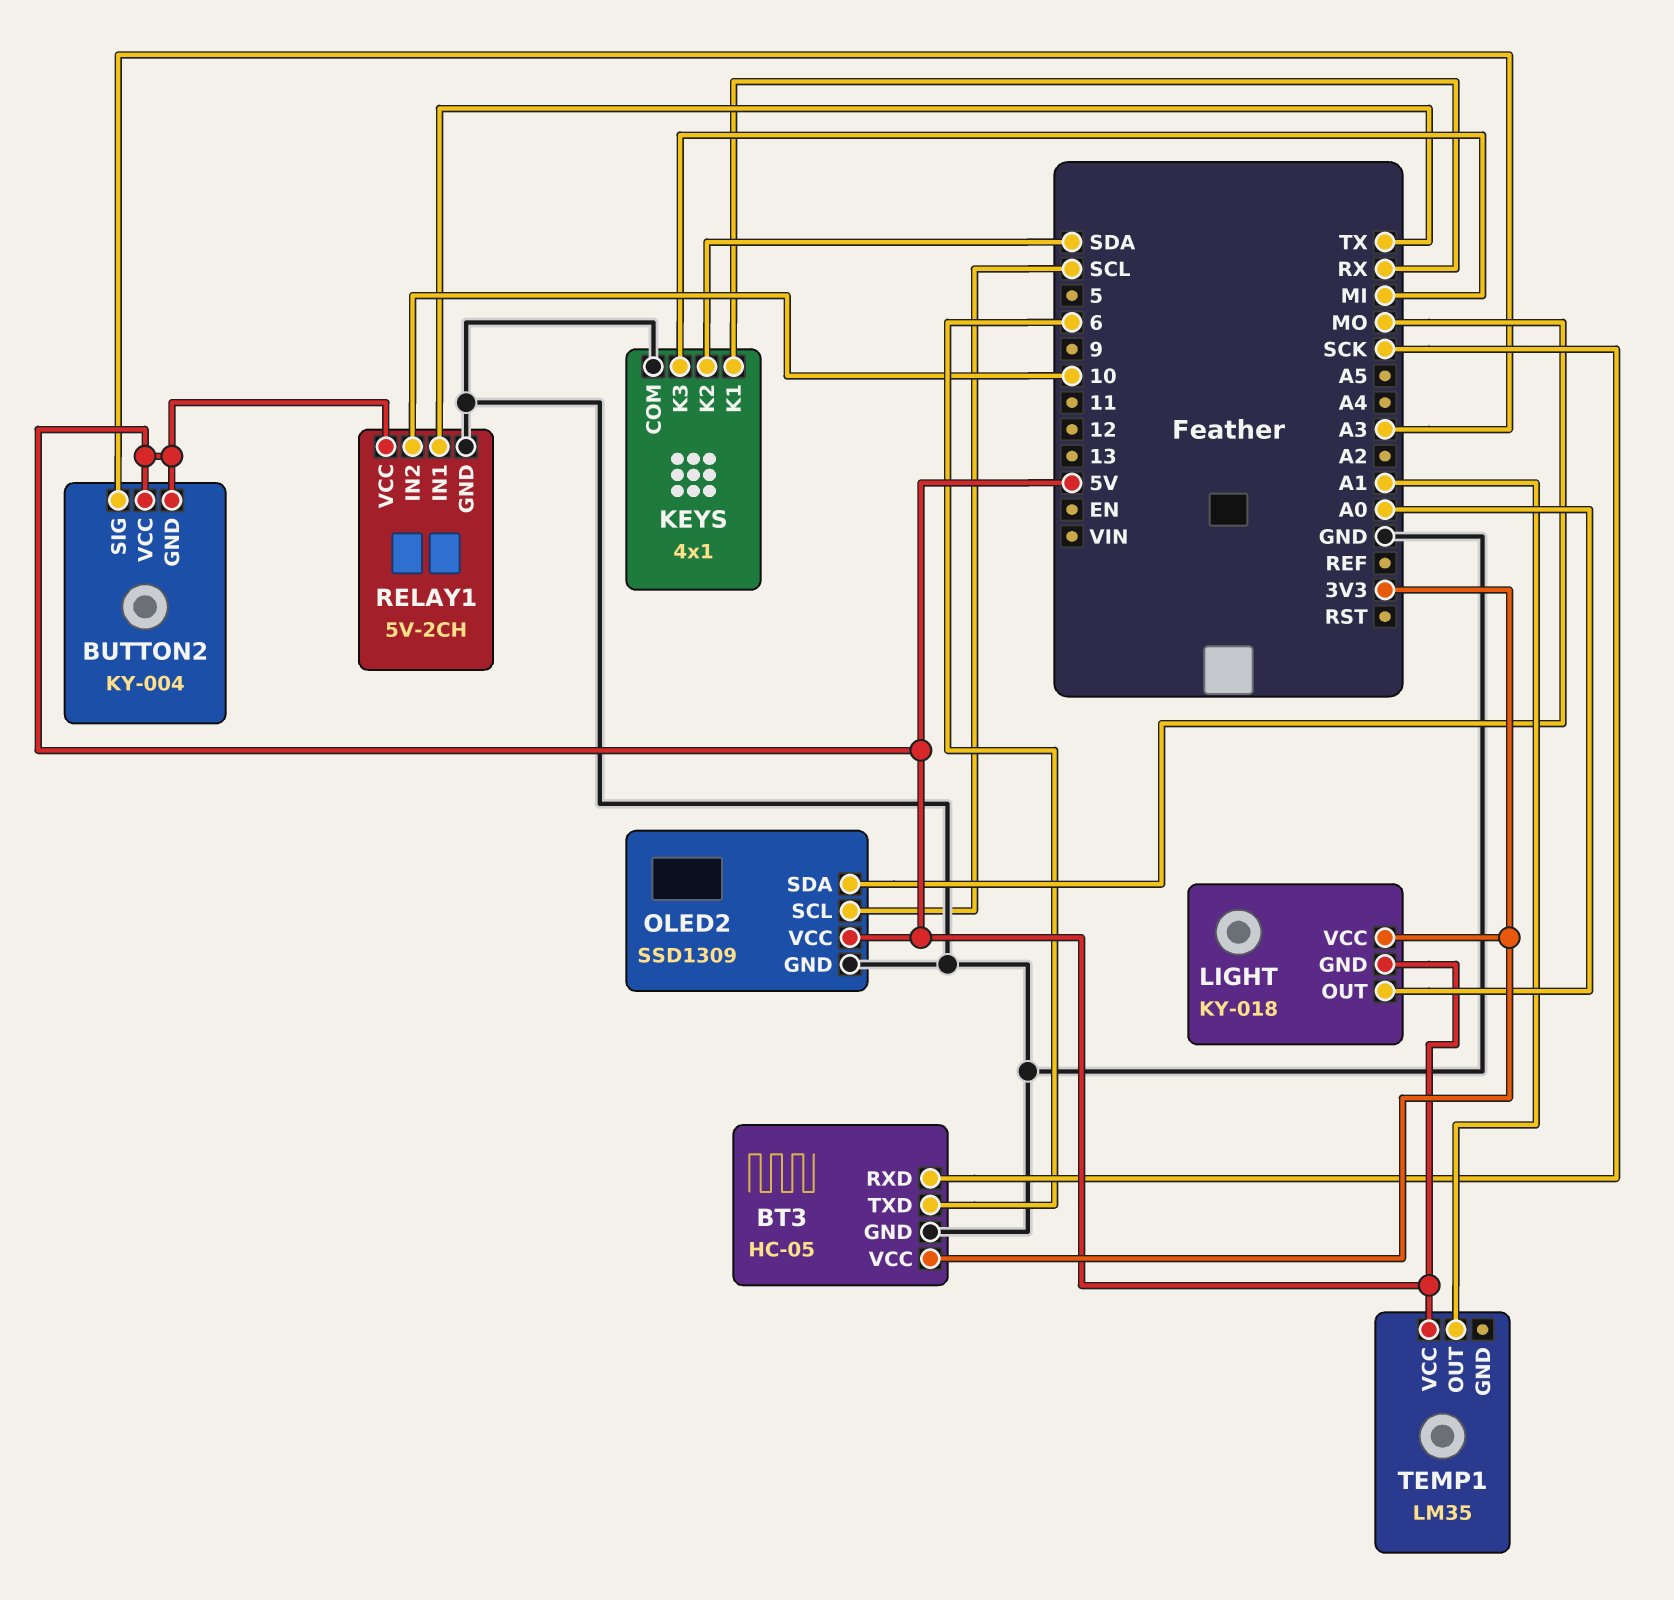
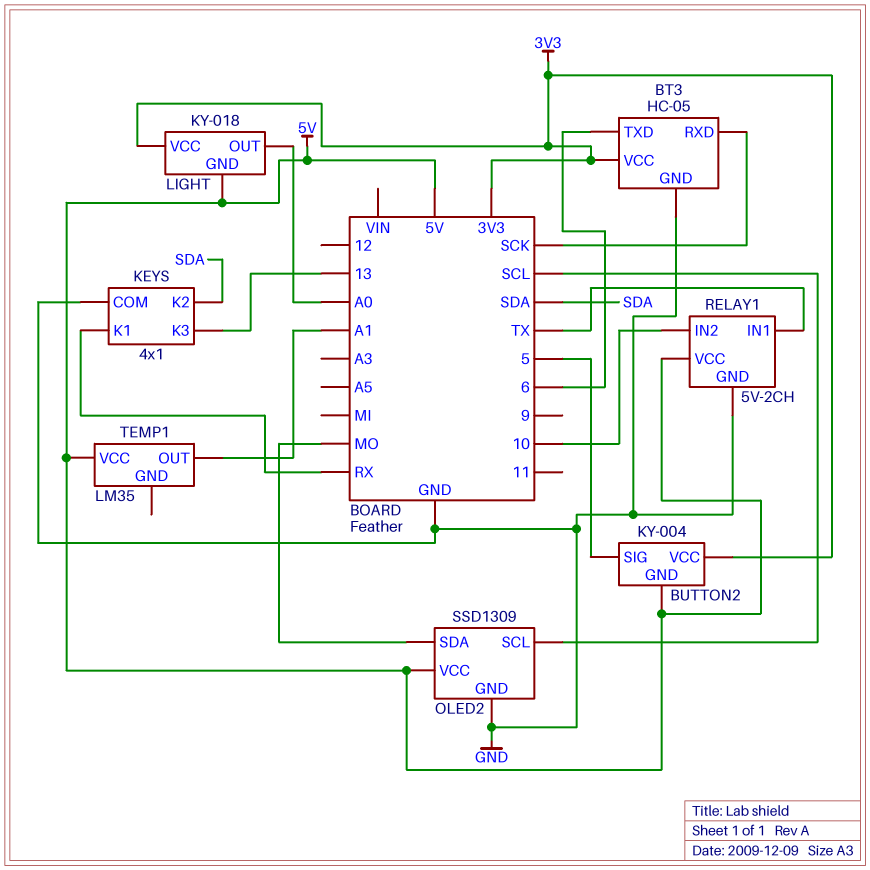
BUTTON2 pin SIG: A3 -> 5
BUTTON2 pin VCC: 5V -> 3V3
KEYS pin K3: MI -> 13

